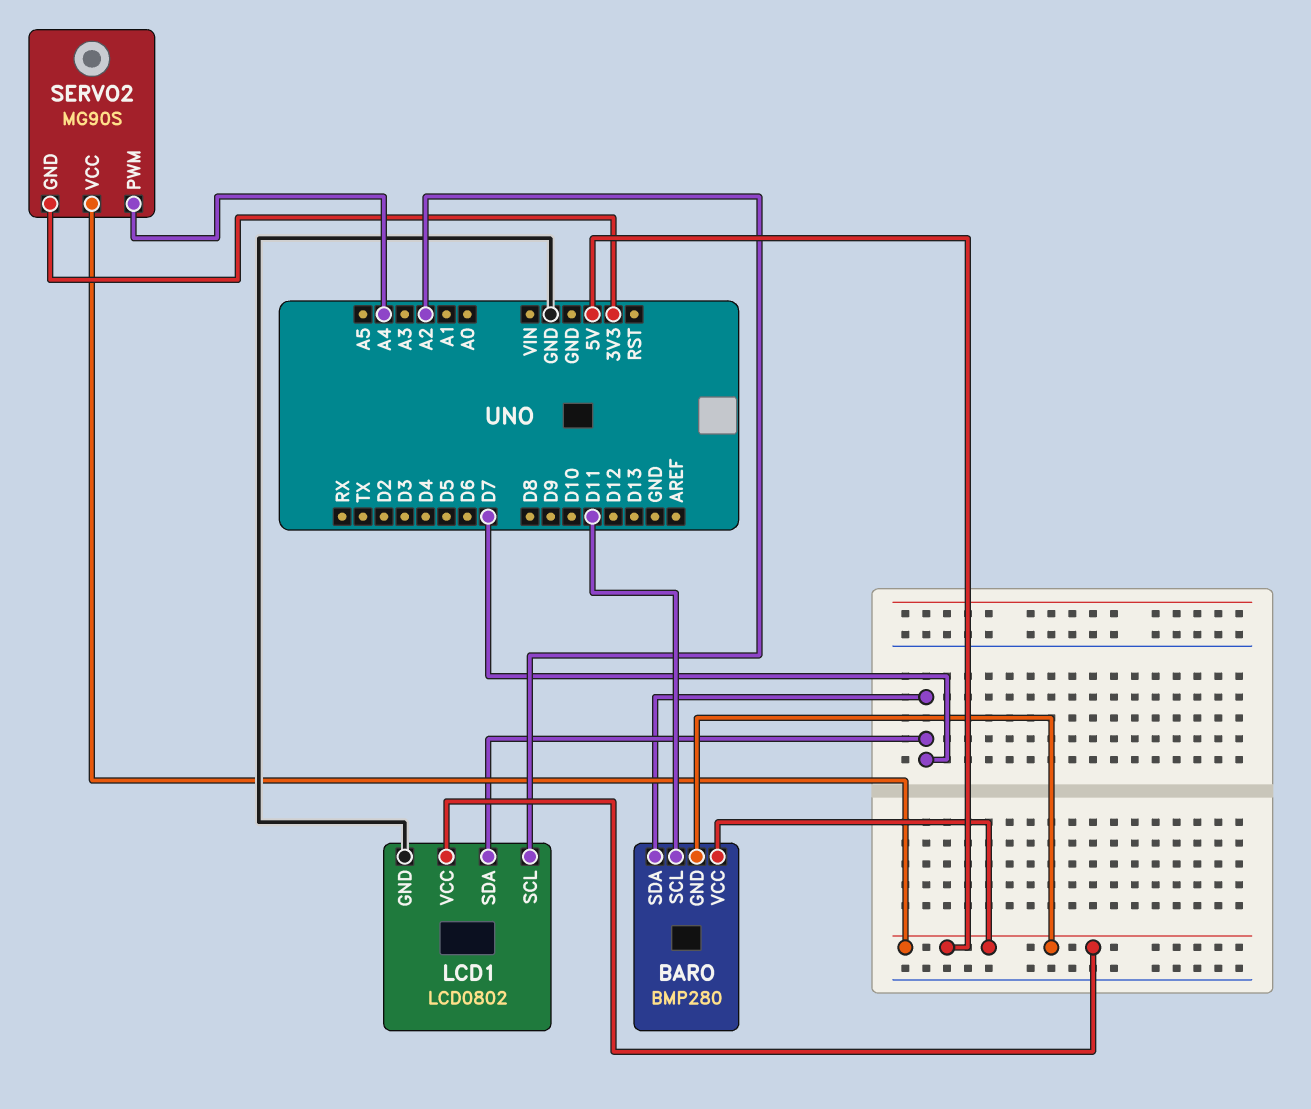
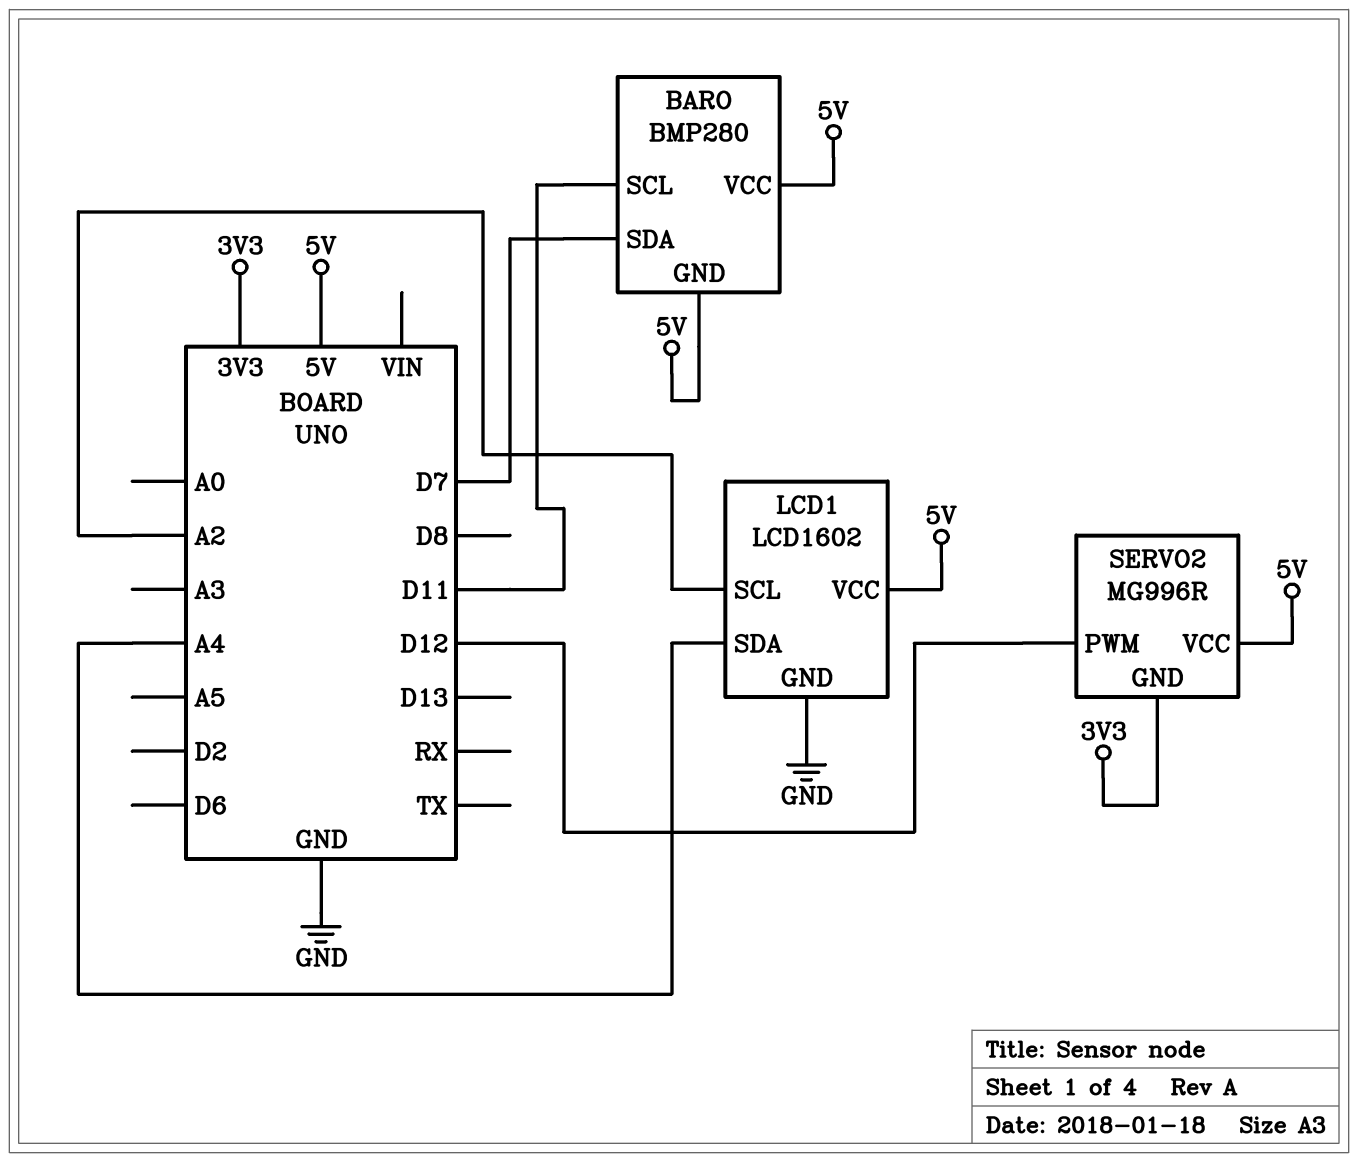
LCD1: LCD0802 -> LCD1602
LCD1 pin SDA: D7 -> A4
SERVO2: MG90S -> MG996R
SERVO2 pin PWM: A4 -> D12

